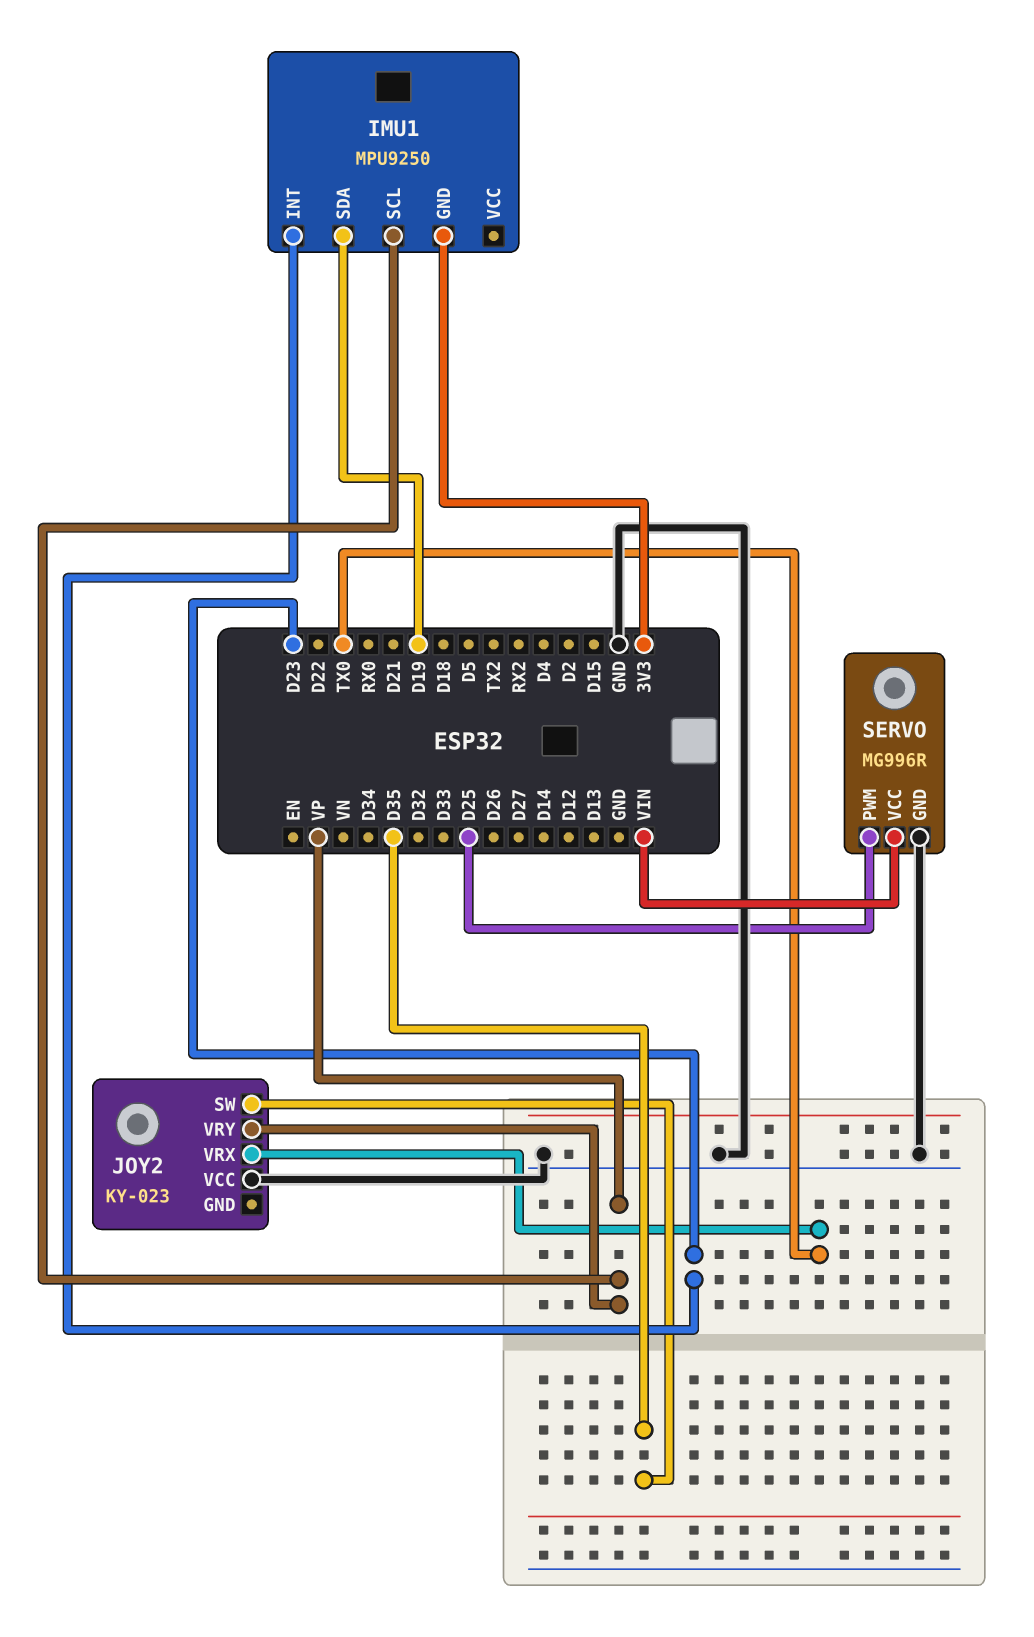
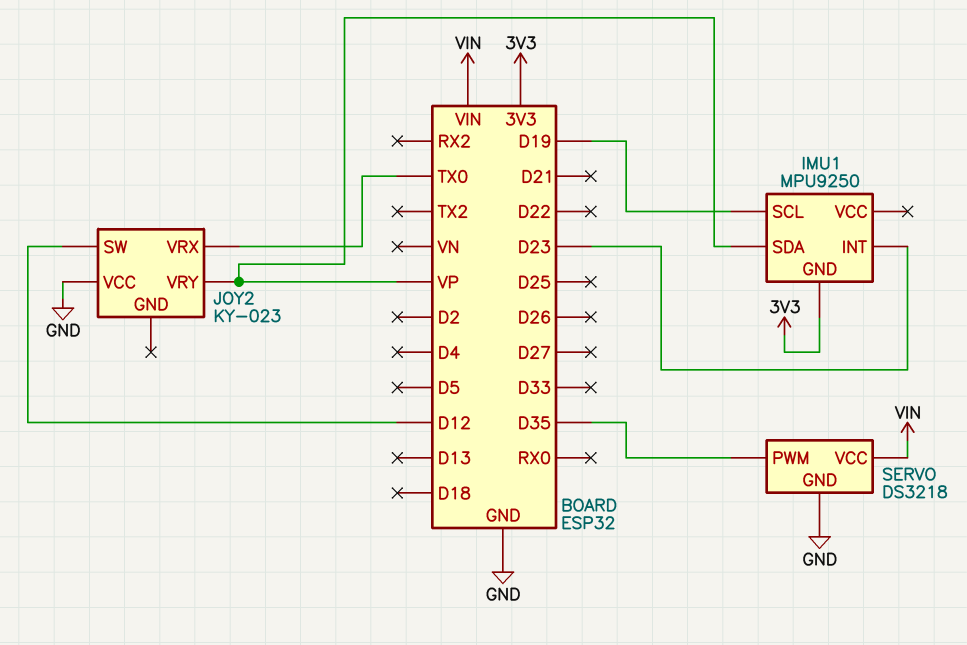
IMU1 pin SCL: VP -> D19
IMU1 pin SDA: D19 -> VP
JOY2 pin SW: D35 -> D12
SERVO: MG996R -> DS3218
SERVO pin PWM: D25 -> D35

